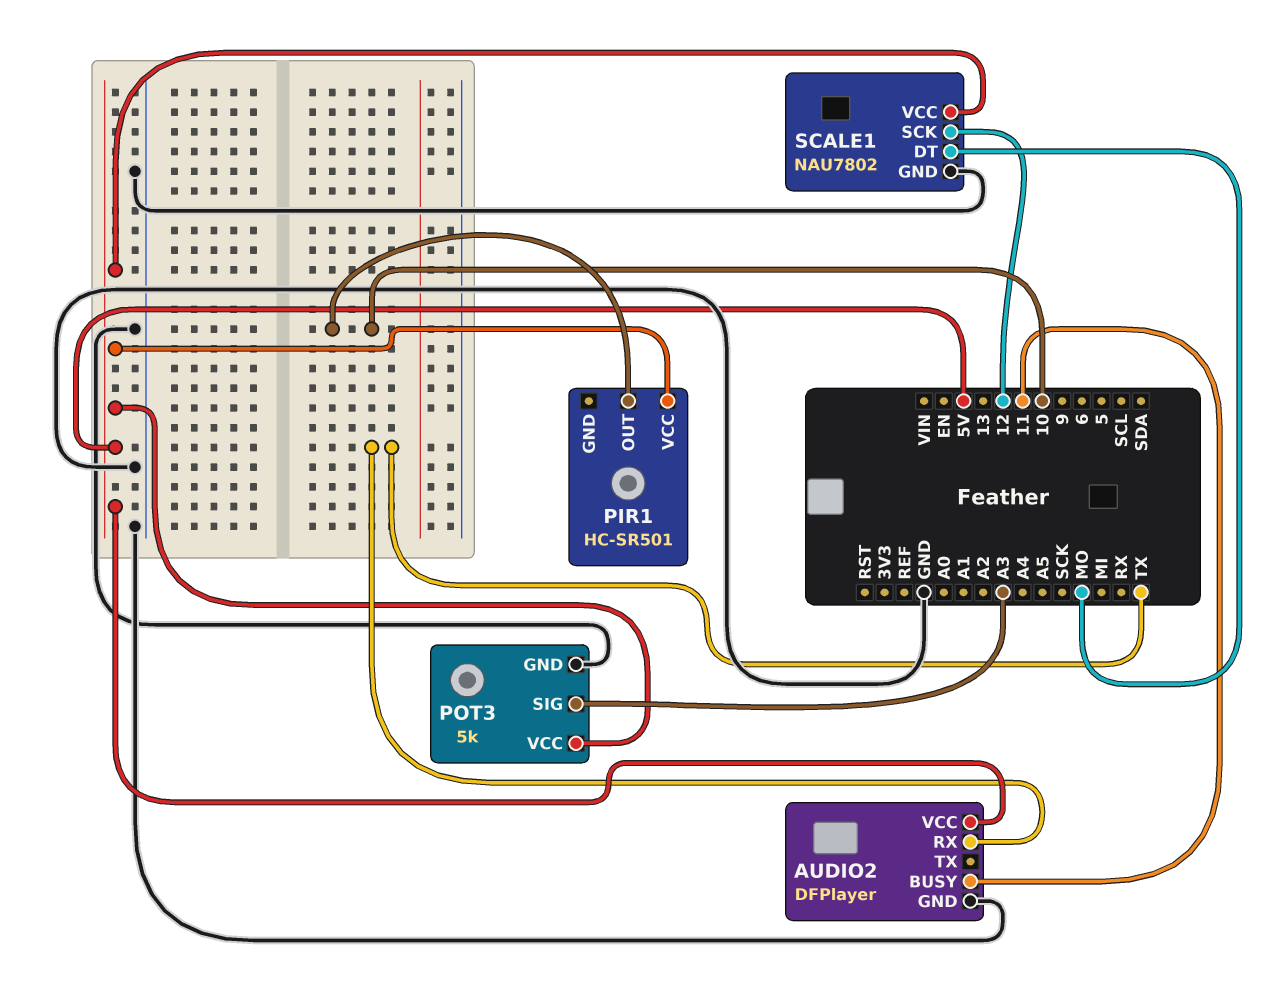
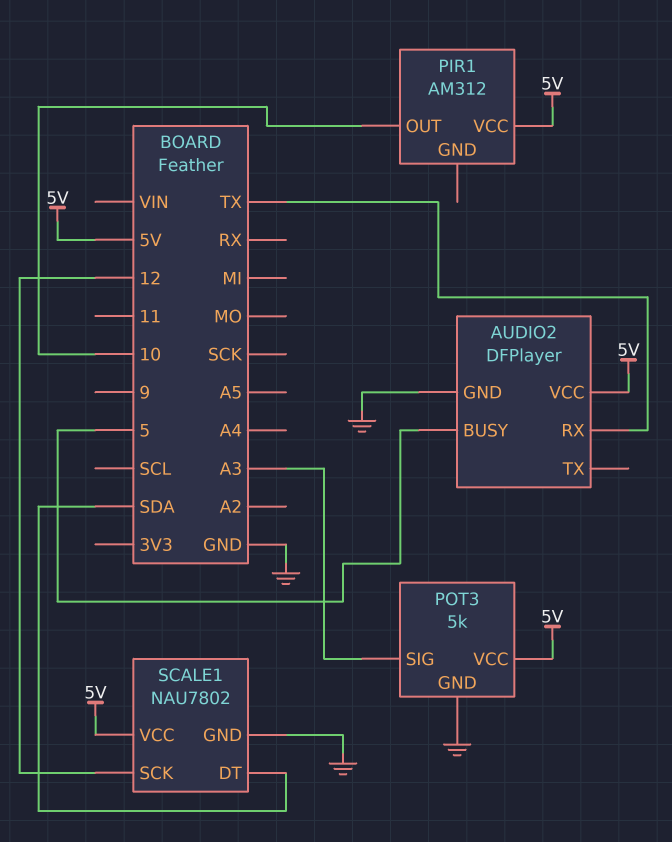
AUDIO2 pin BUSY: 11 -> 5
PIR1: HC-SR501 -> AM312
SCALE1 pin DT: MO -> SDA

